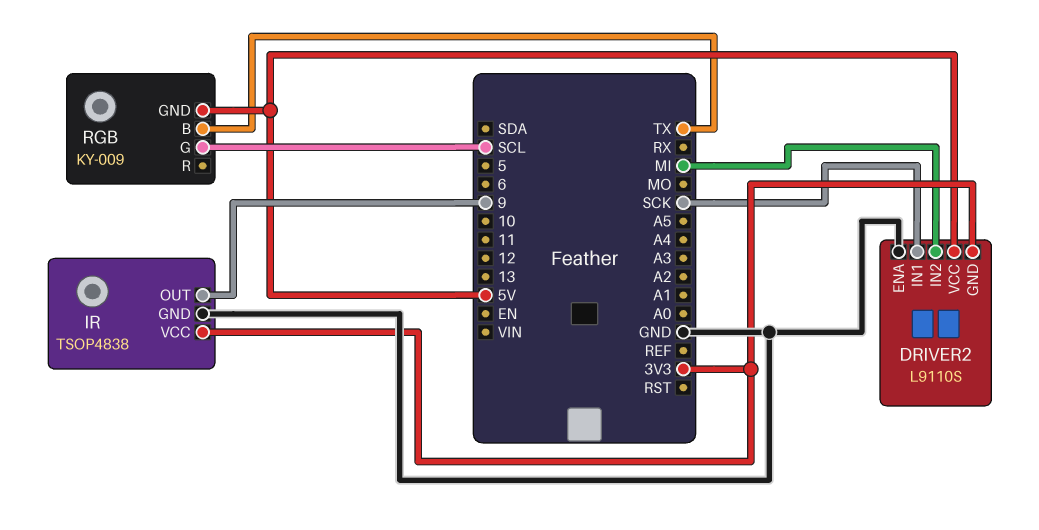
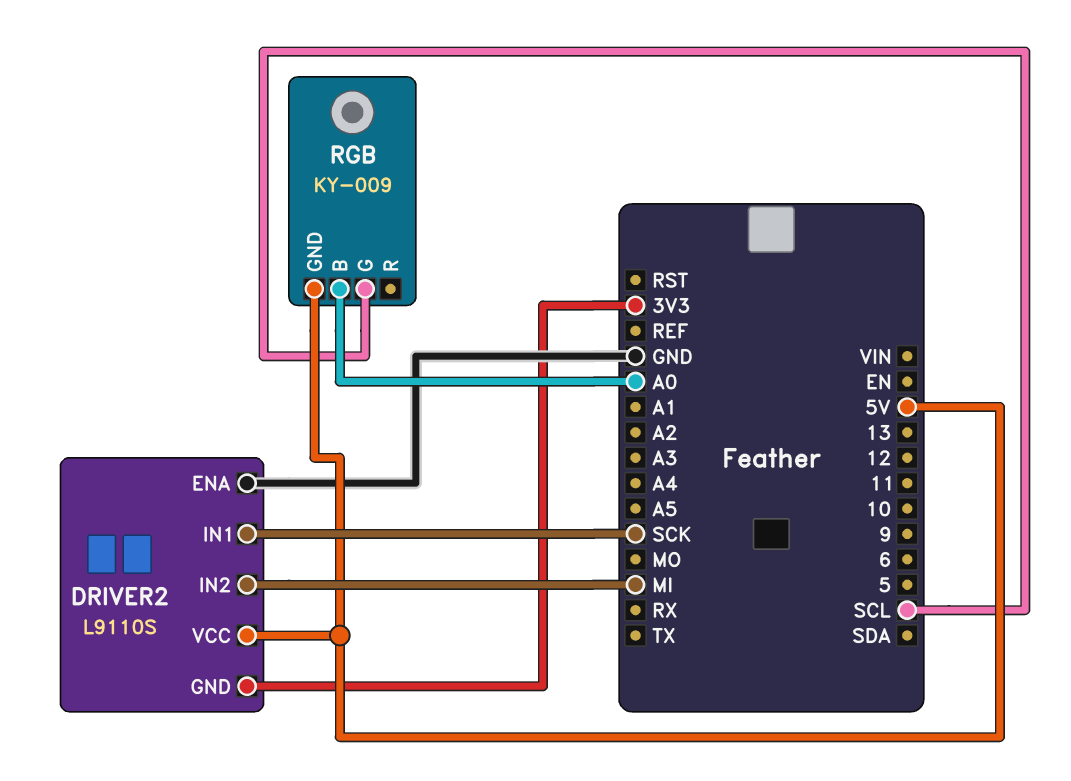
IR: TSOP4838 -> none
IR pin GND: GND -> none
IR pin OUT: 9 -> none
IR pin VCC: 3V3 -> none
RGB pin B: TX -> A0

